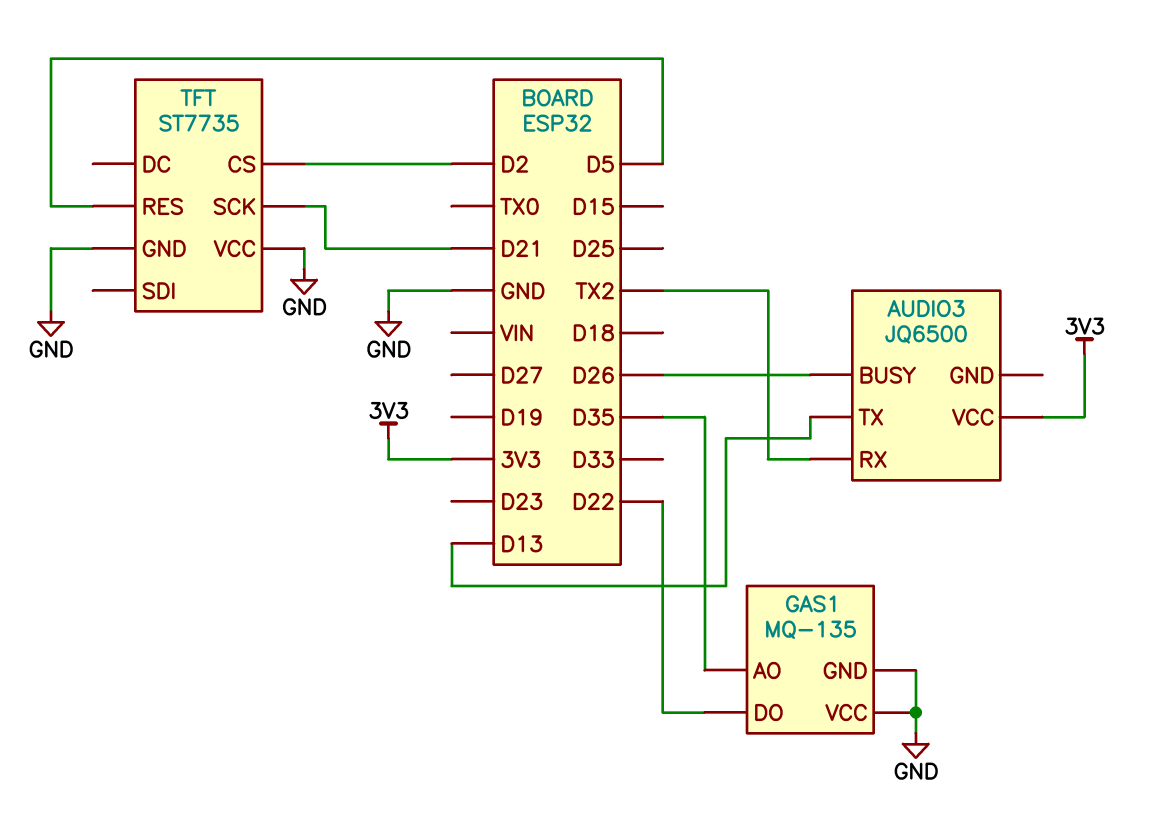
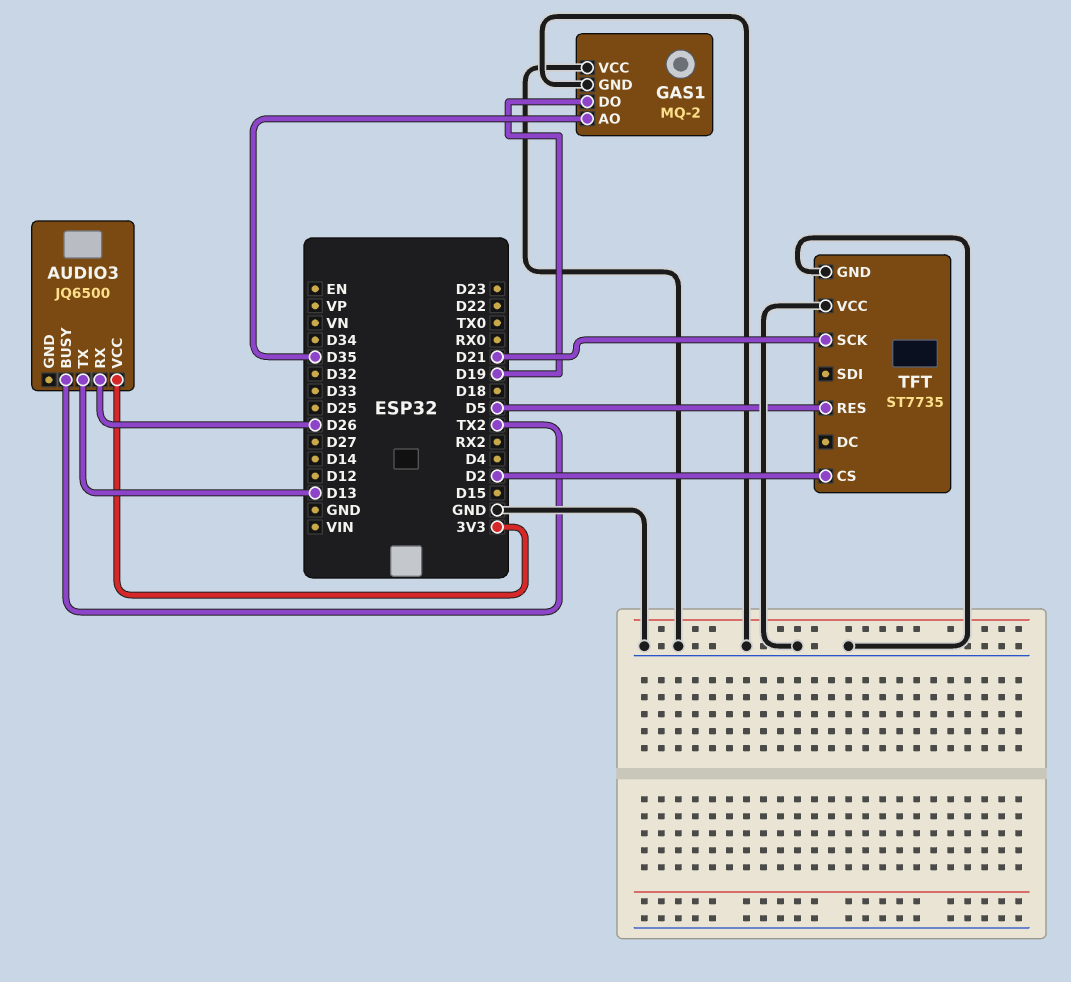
AUDIO3 pin BUSY: D26 -> TX2
AUDIO3 pin RX: TX2 -> D26
GAS1: MQ-135 -> MQ-2
GAS1 pin DO: D22 -> D19

